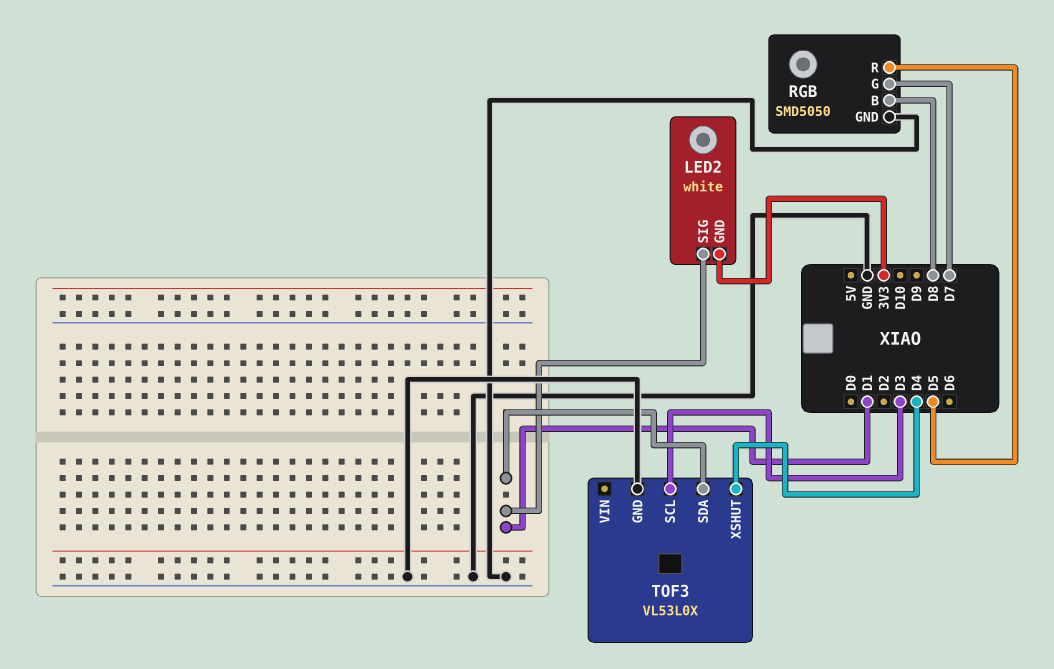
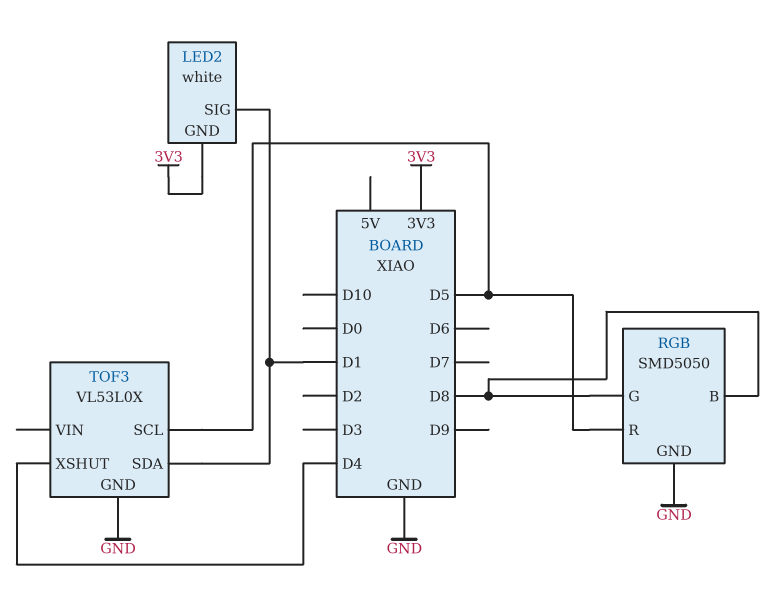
RGB pin G: D7 -> D8
TOF3 pin SCL: D3 -> D5

